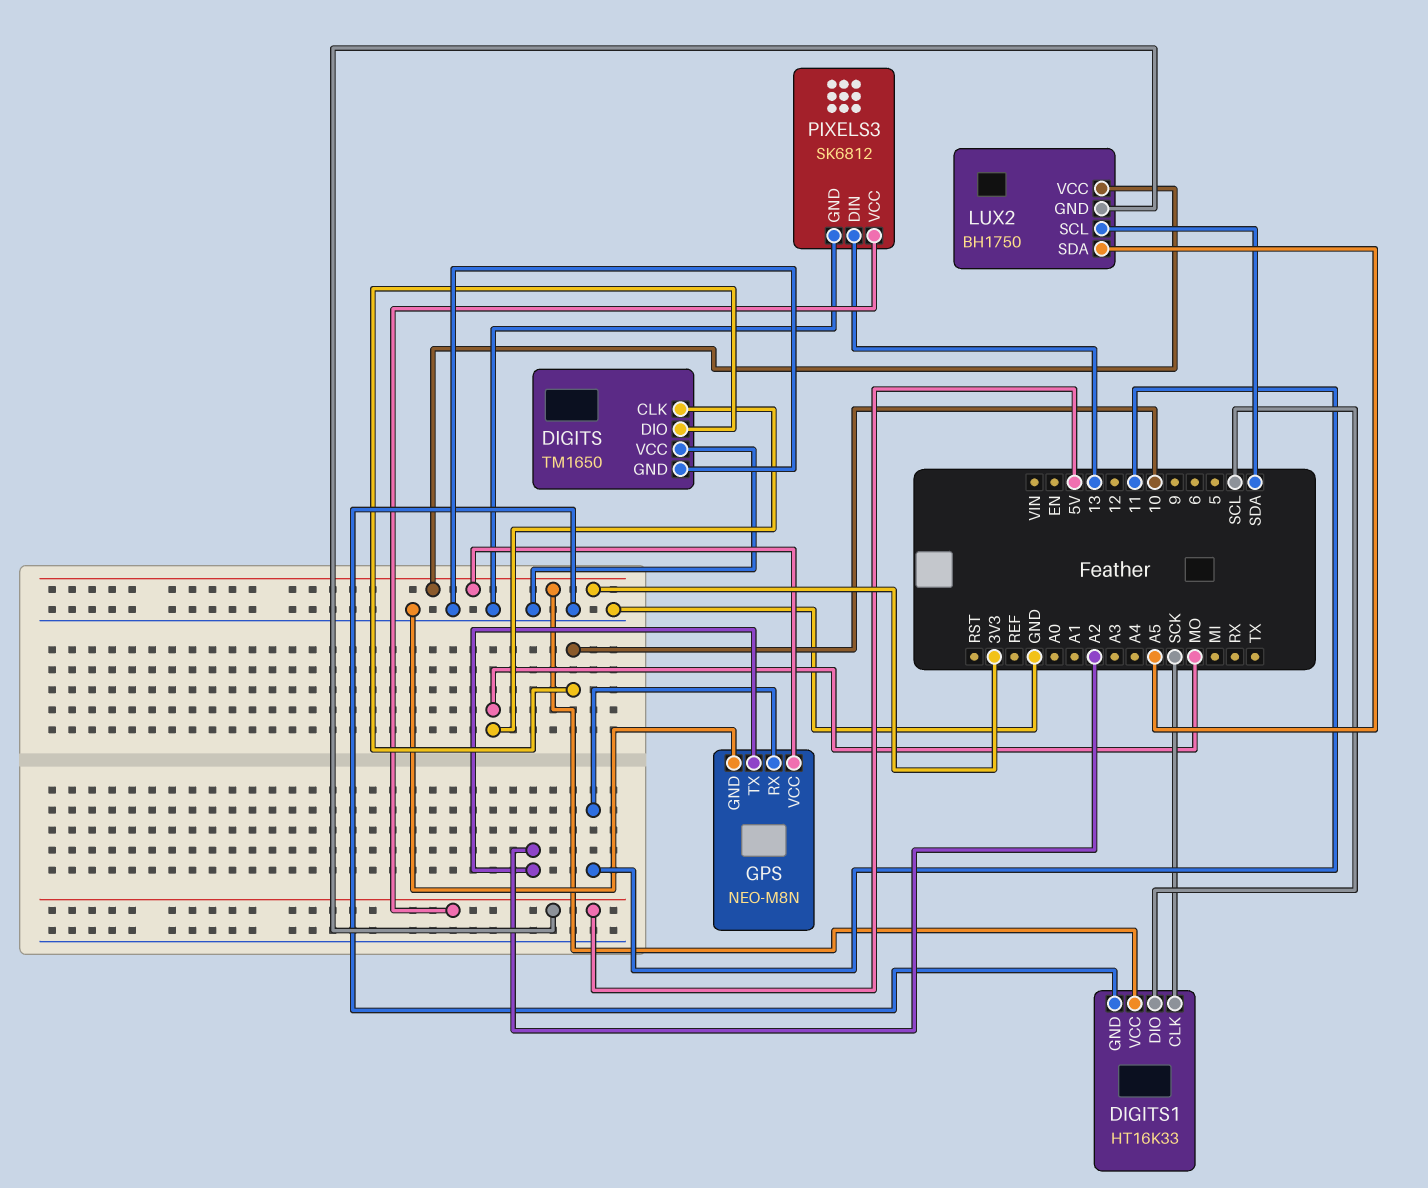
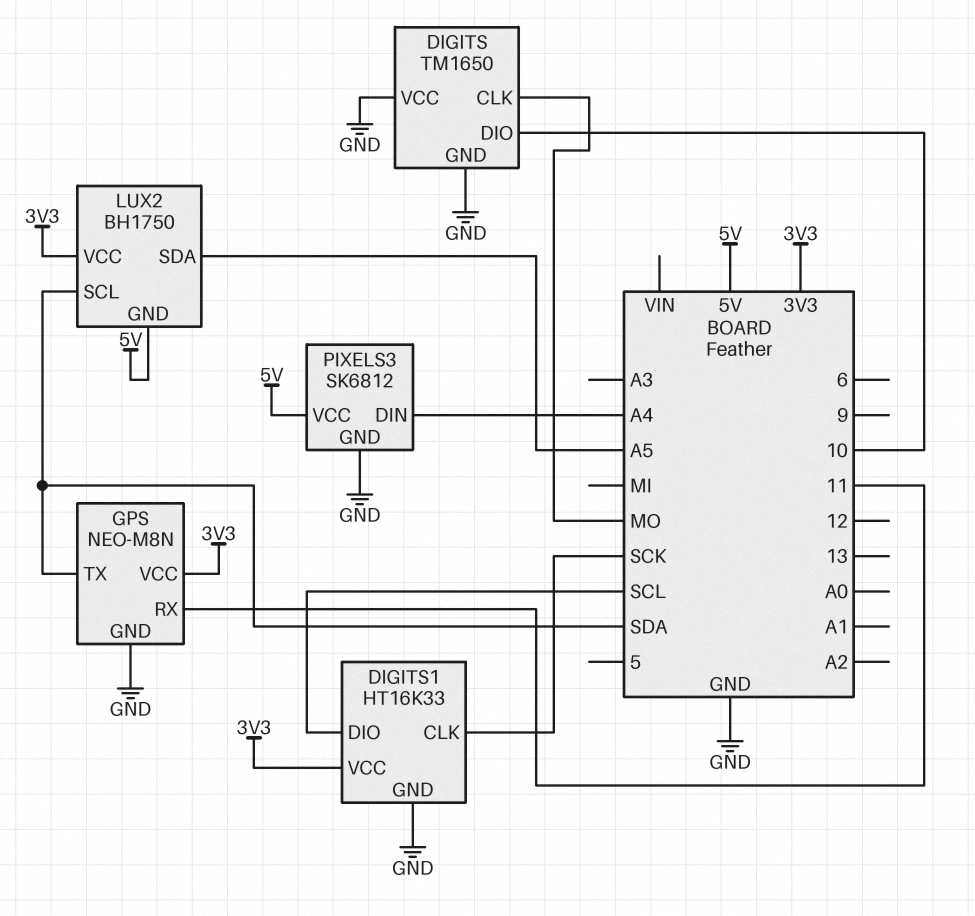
GPS pin TX: A2 -> SDA
PIXELS3 pin DIN: 13 -> A4

